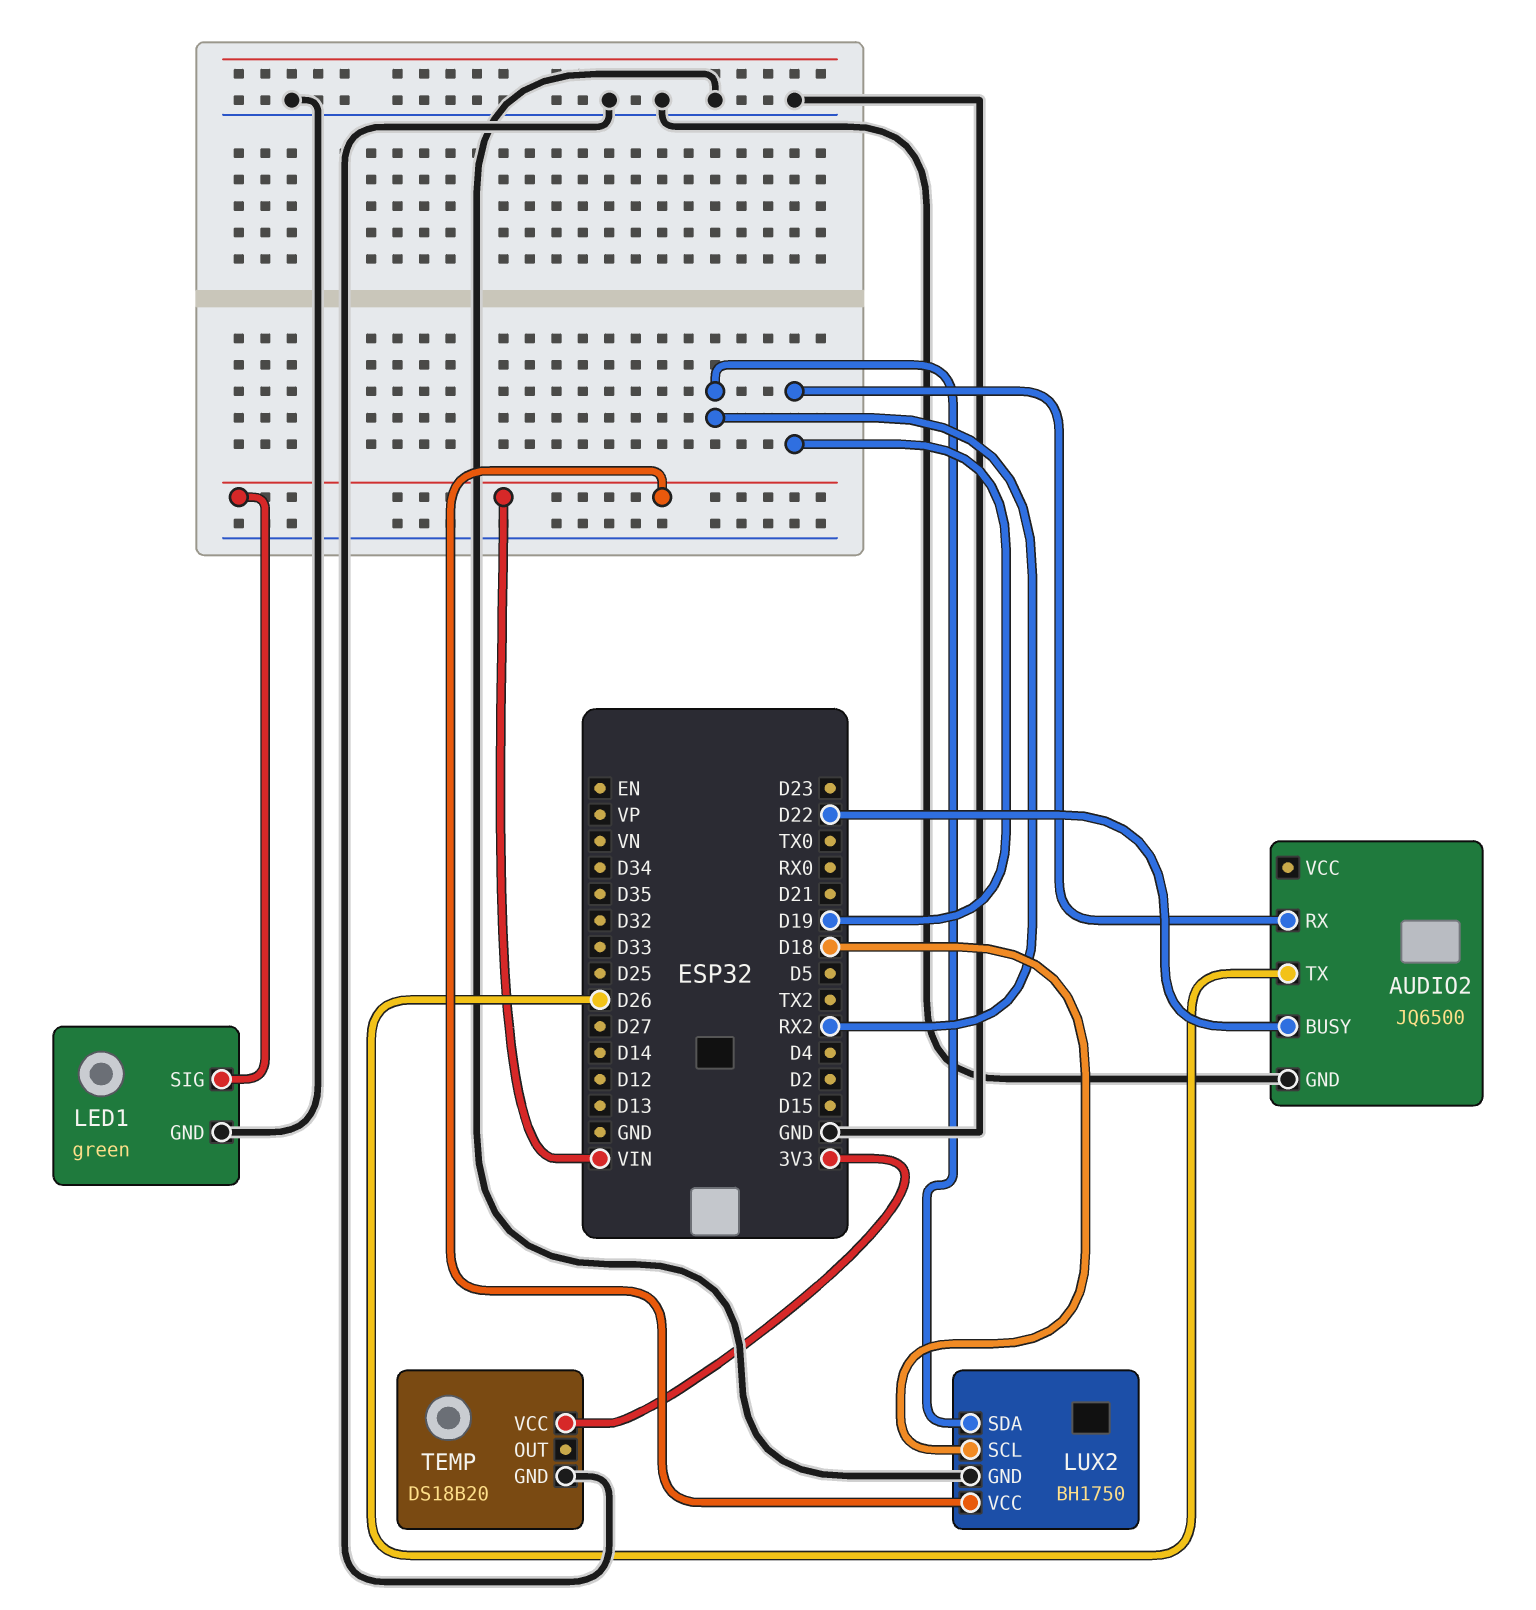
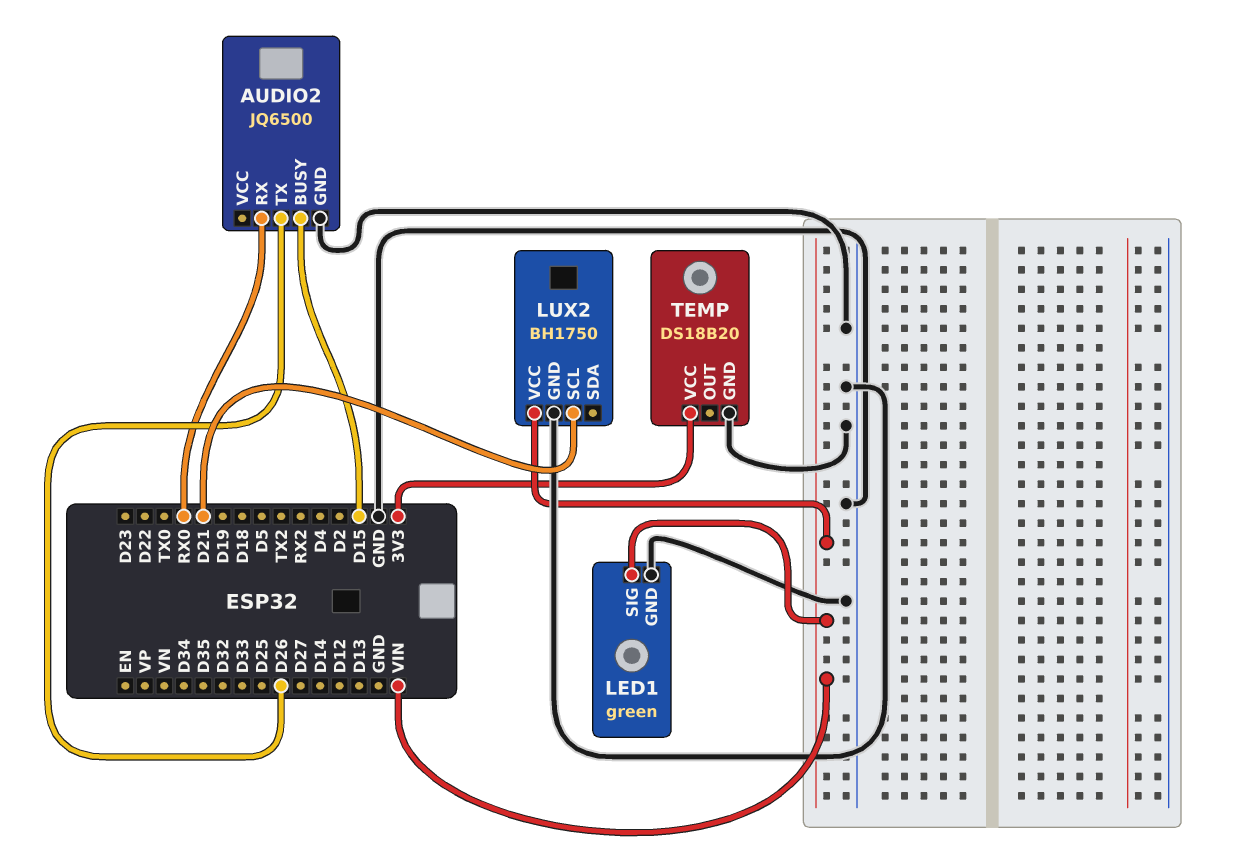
AUDIO2 pin BUSY: D22 -> D15
AUDIO2 pin RX: D19 -> RX0
LUX2 pin SCL: D18 -> D21
LUX2 pin SDA: RX2 -> none

